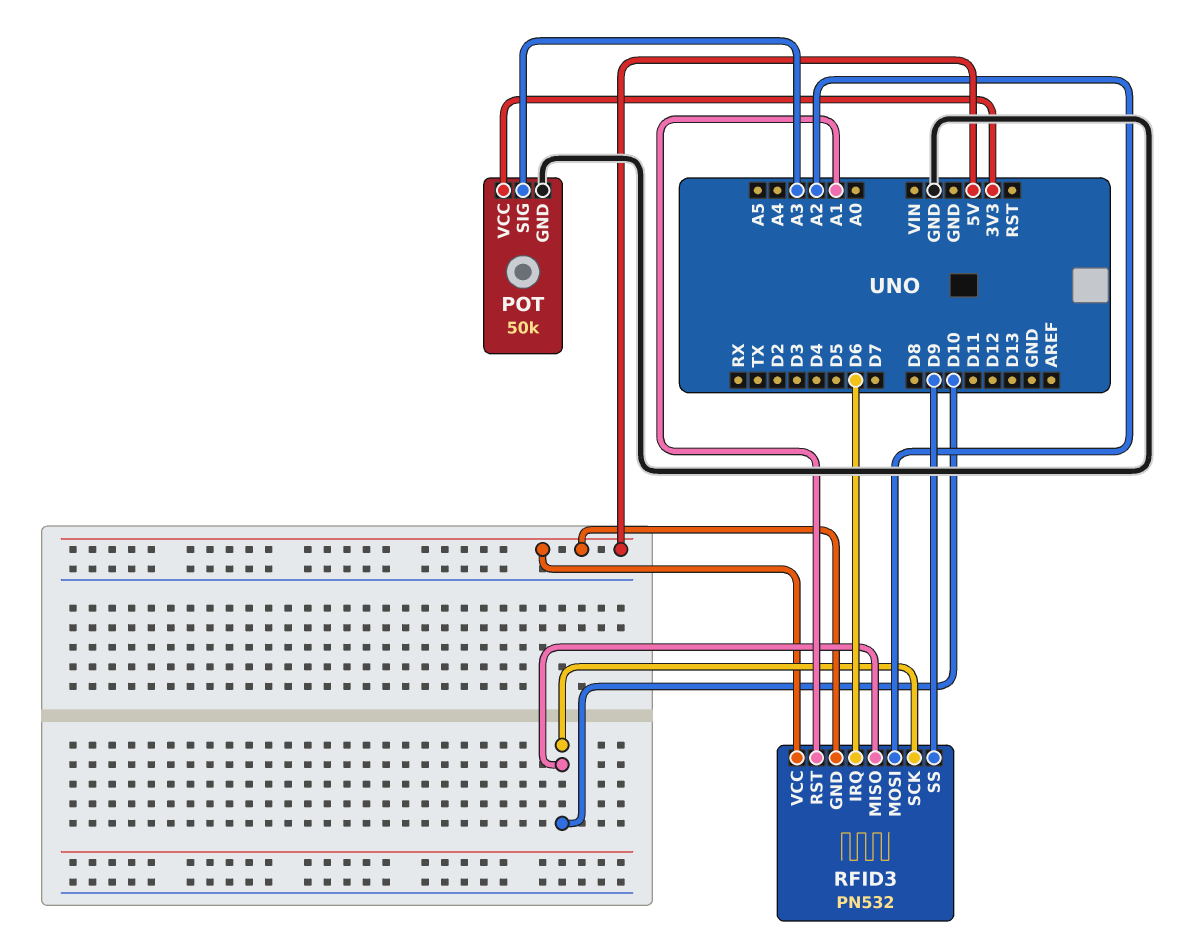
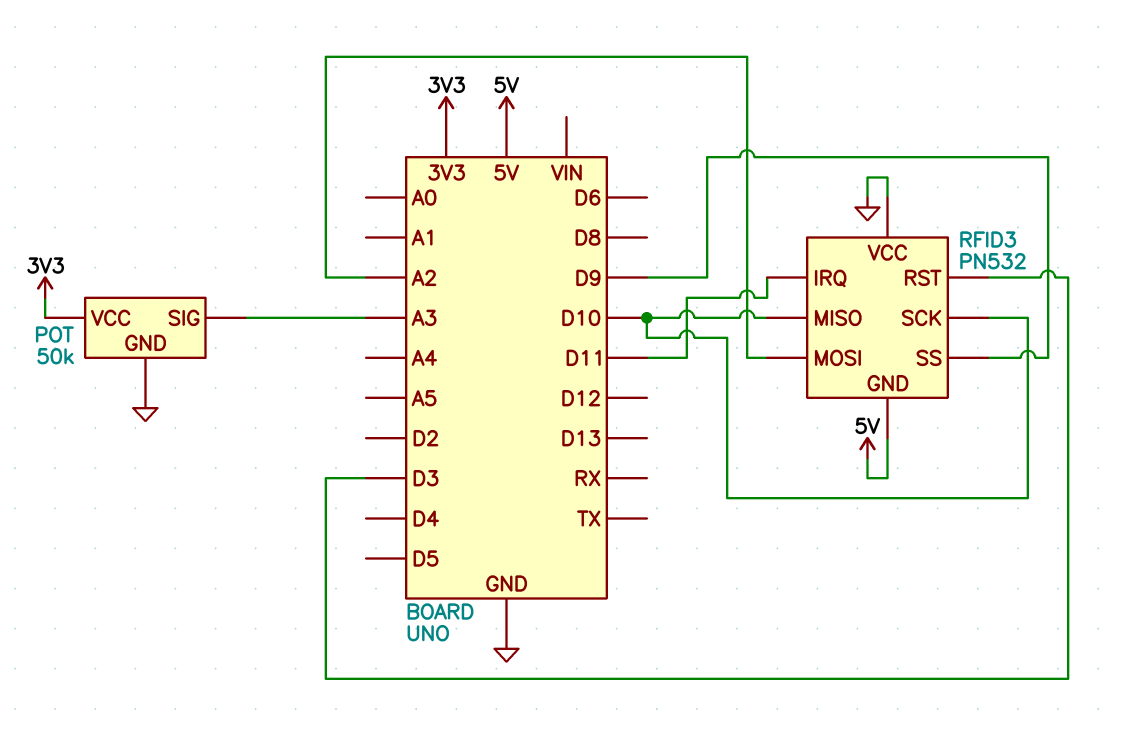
RFID3 pin IRQ: D6 -> D11
RFID3 pin RST: A1 -> D3
RFID3 pin VCC: 5V -> GND

